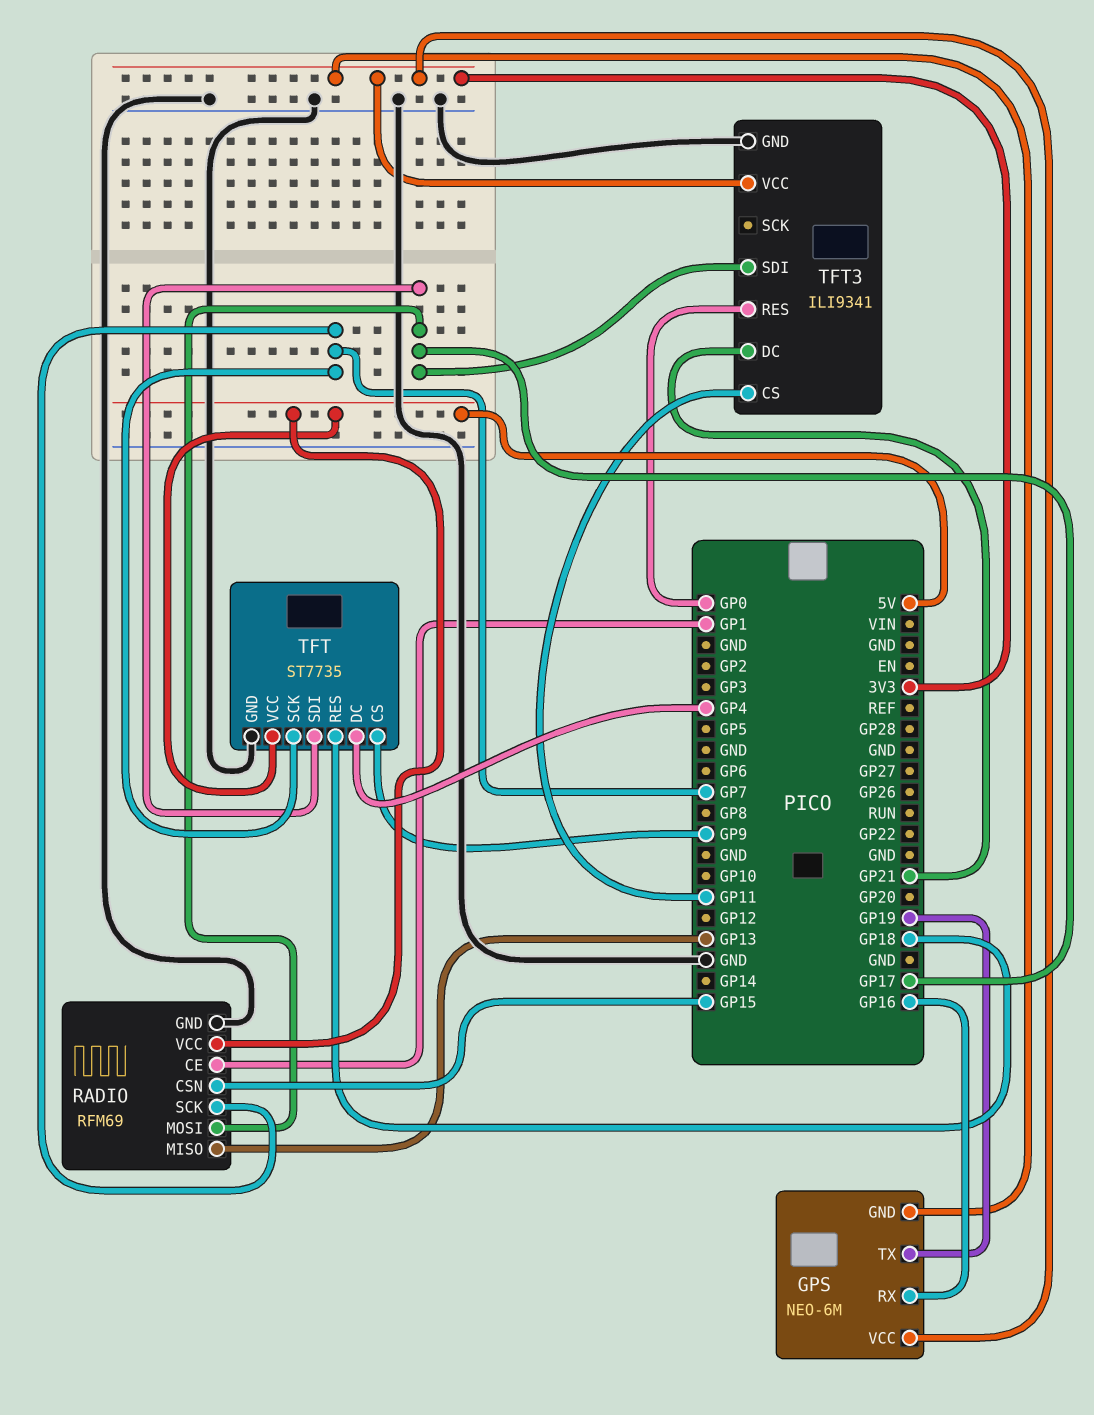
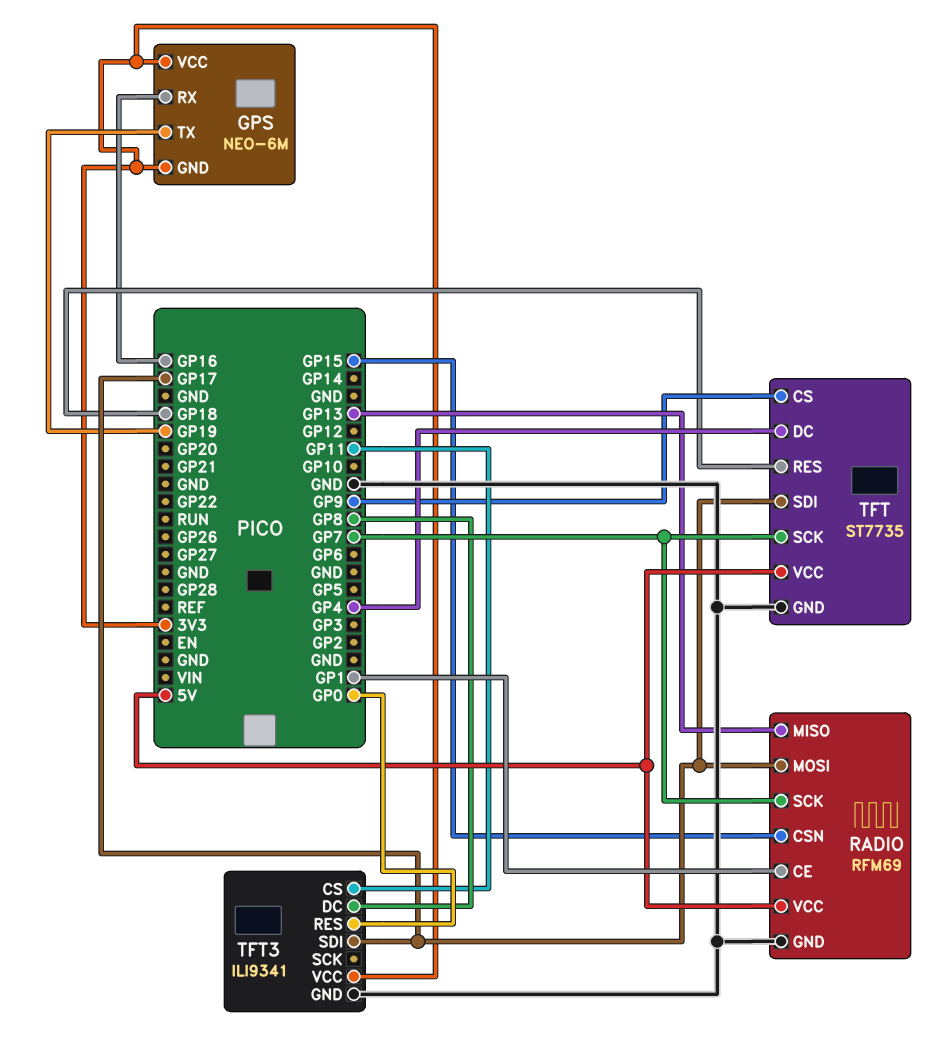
TFT3 pin DC: GP21 -> GP8

